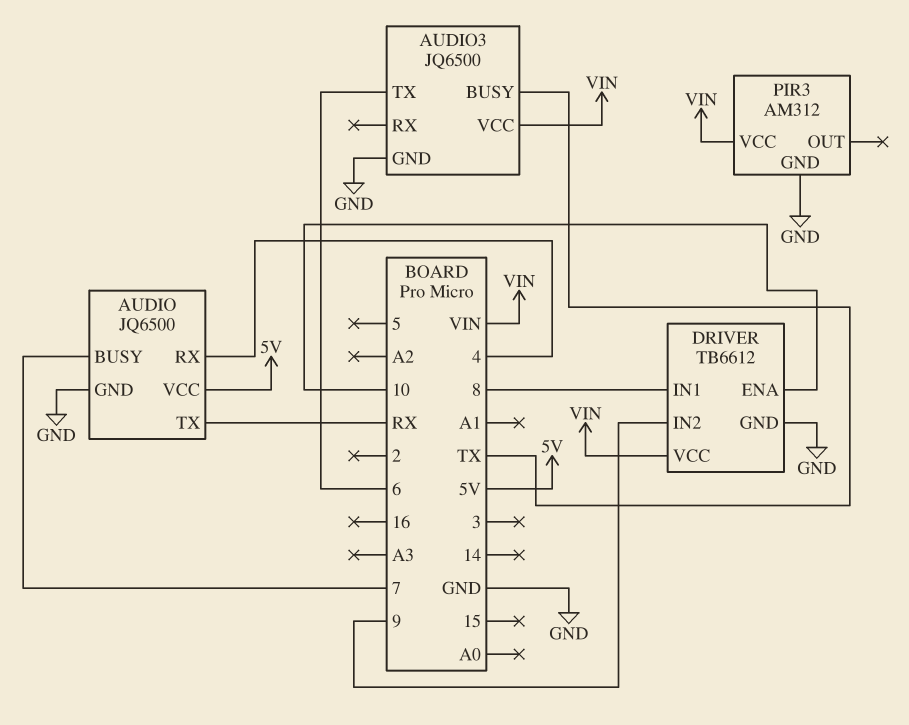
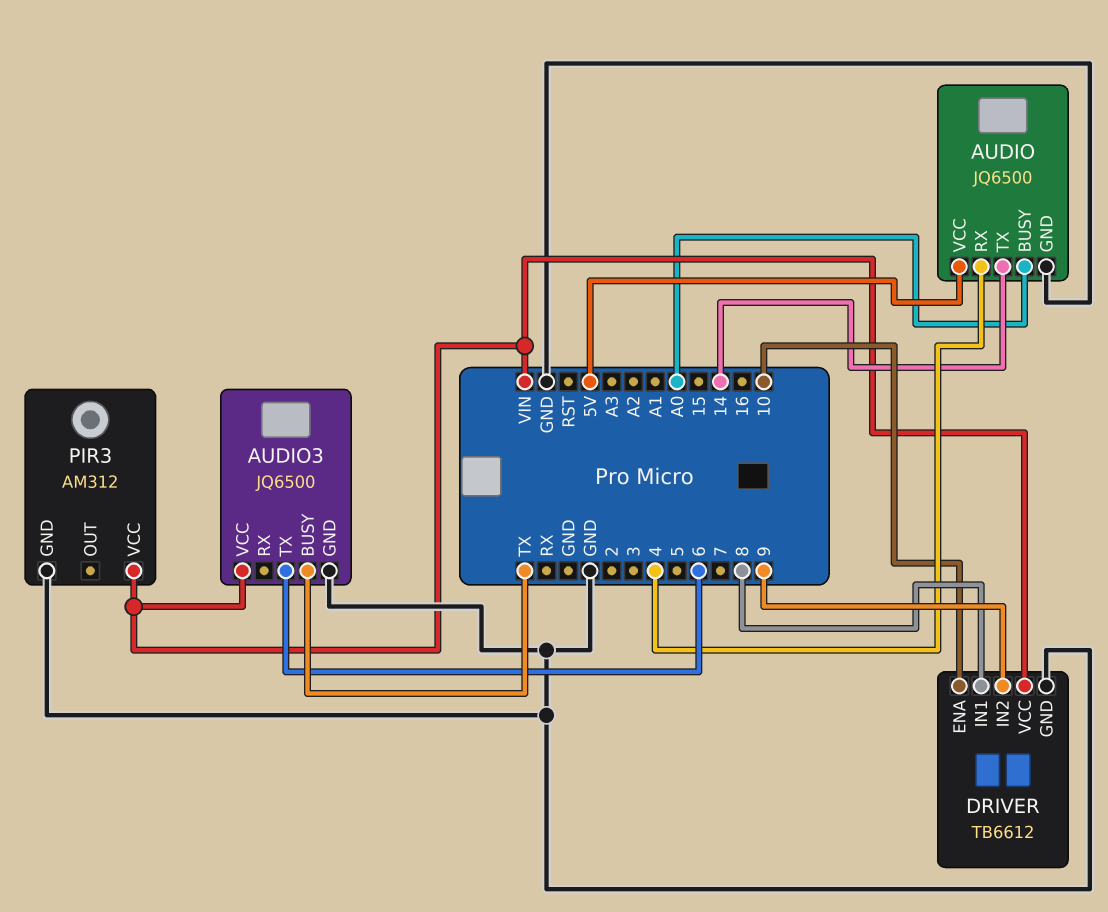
AUDIO pin BUSY: 7 -> A0
AUDIO pin TX: RX -> 14

